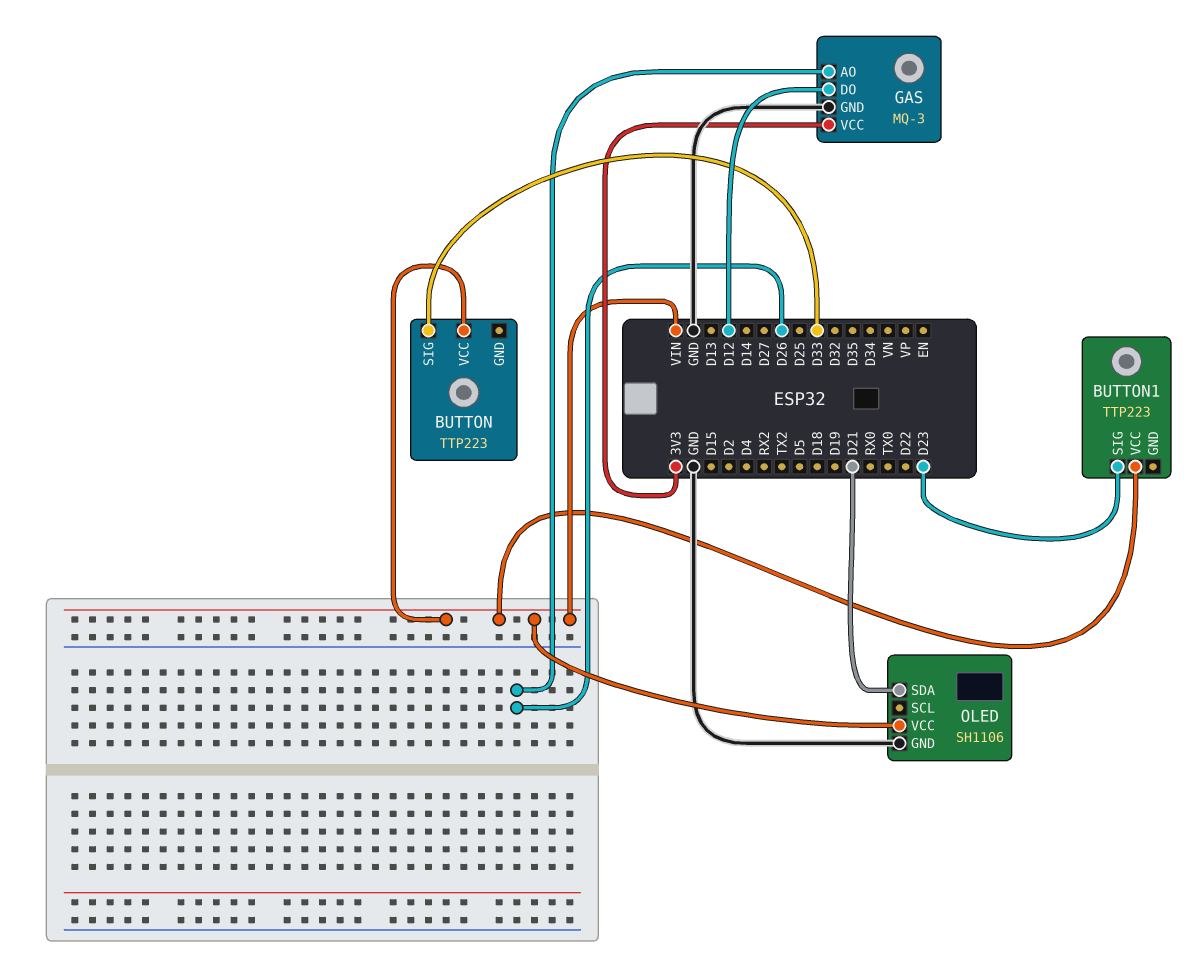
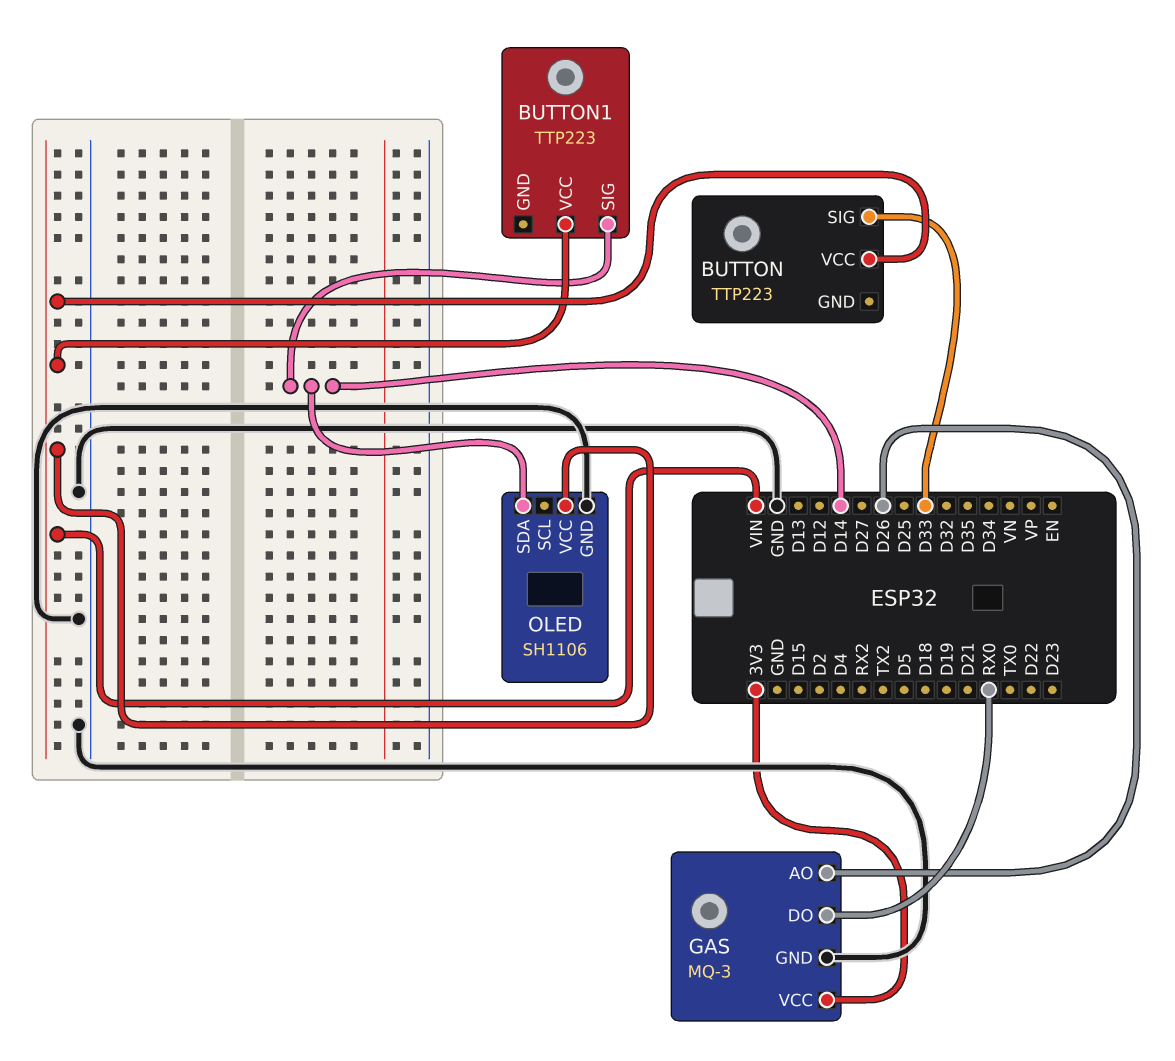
BUTTON1 pin SIG: D23 -> D14
GAS pin DO: D12 -> RX0
OLED pin SDA: D21 -> D14

